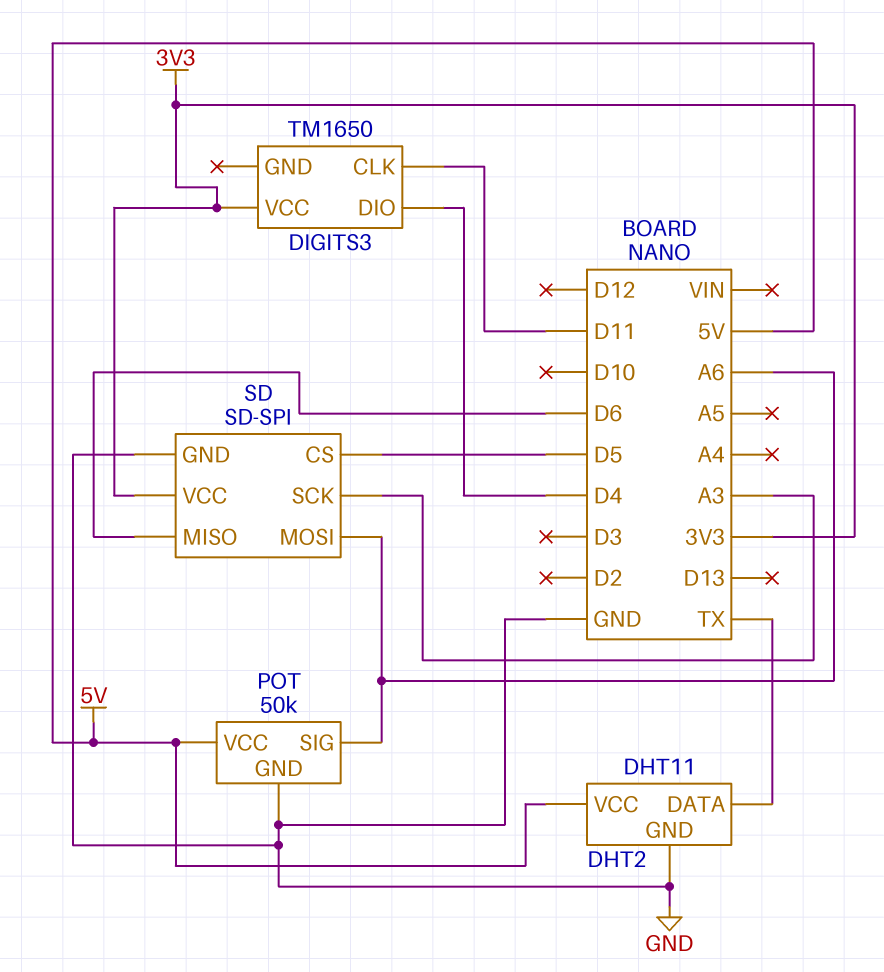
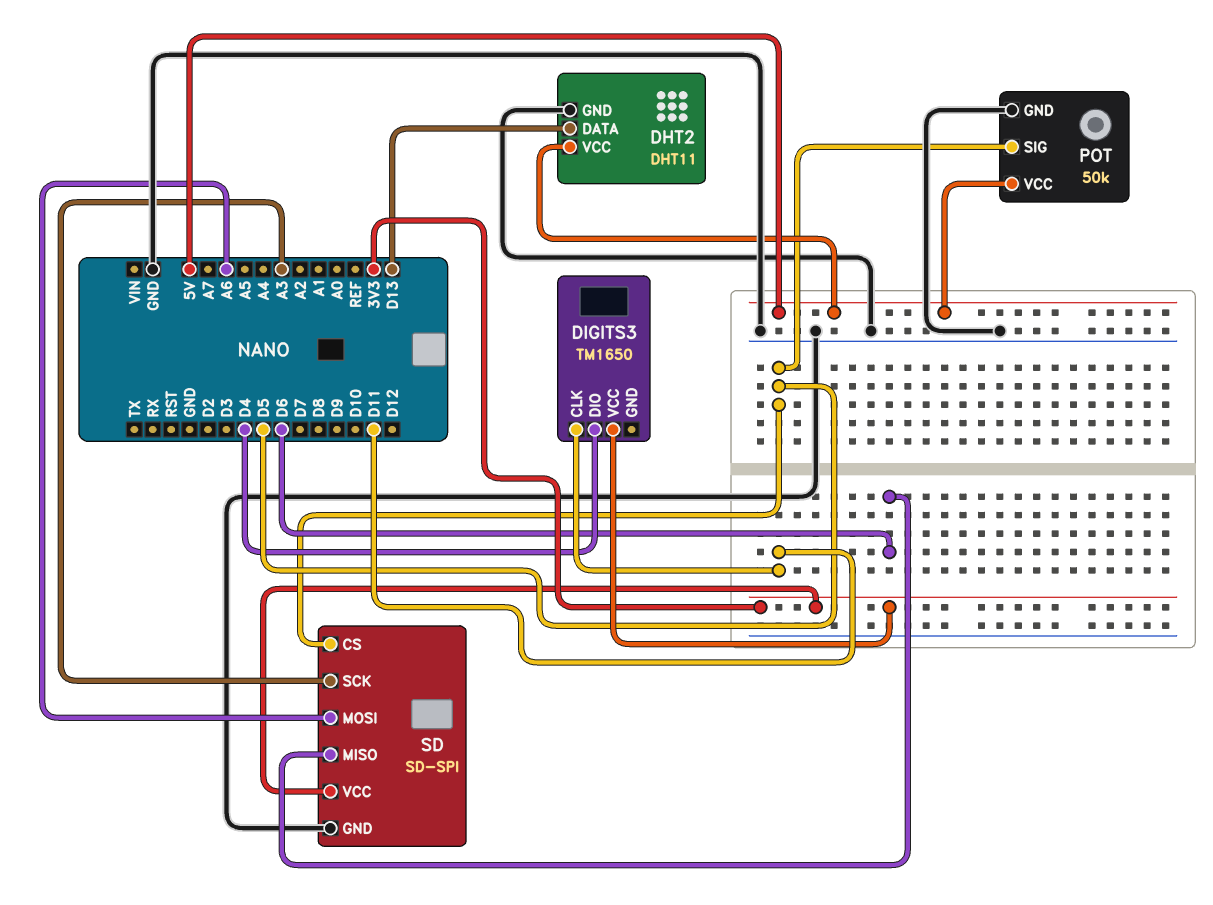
DHT2 pin DATA: TX -> D13
POT pin SIG: A6 -> D5

